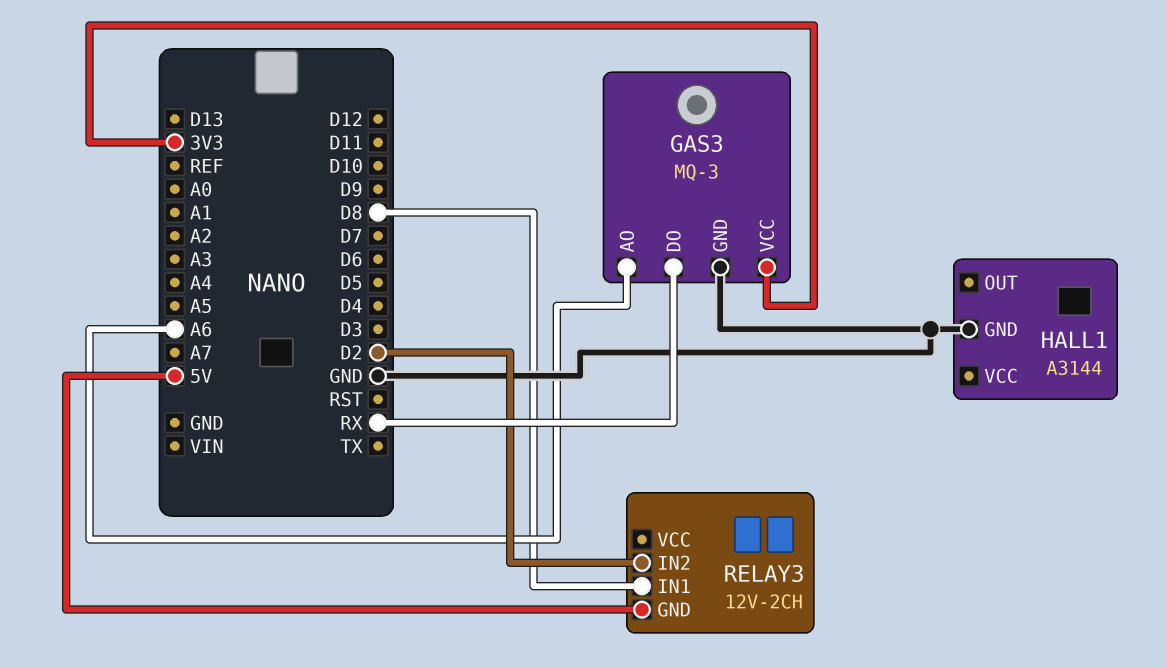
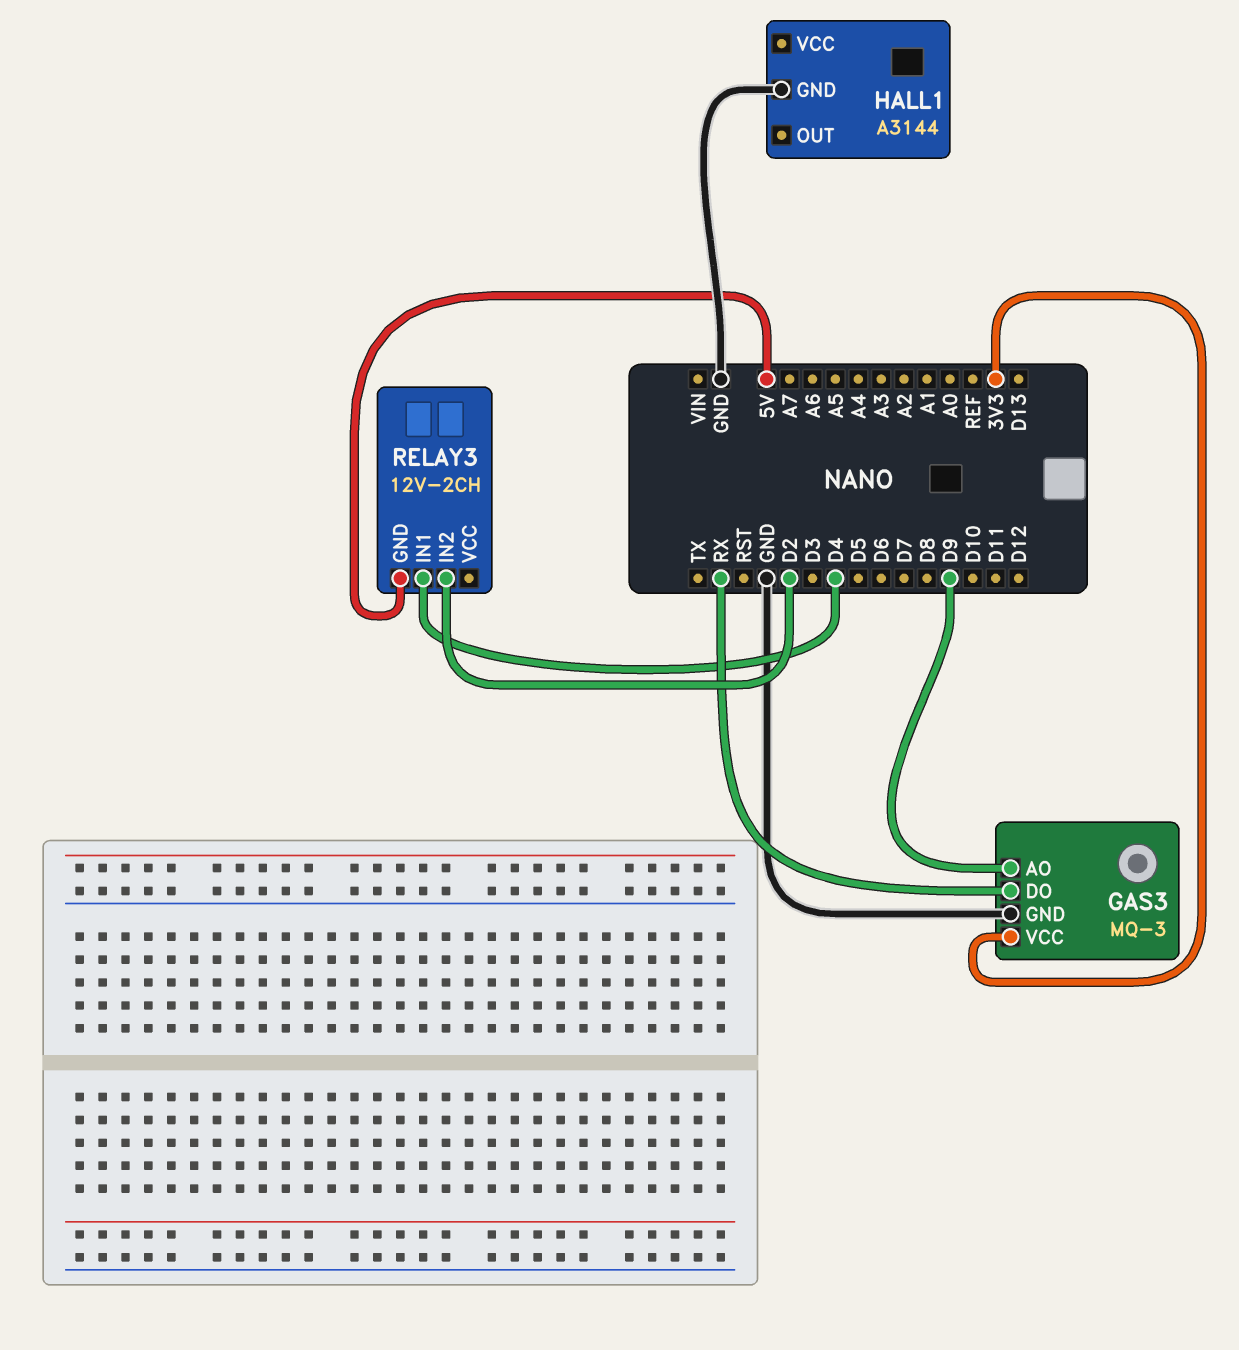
GAS3 pin AO: A6 -> D9
RELAY3 pin IN1: D8 -> D4

